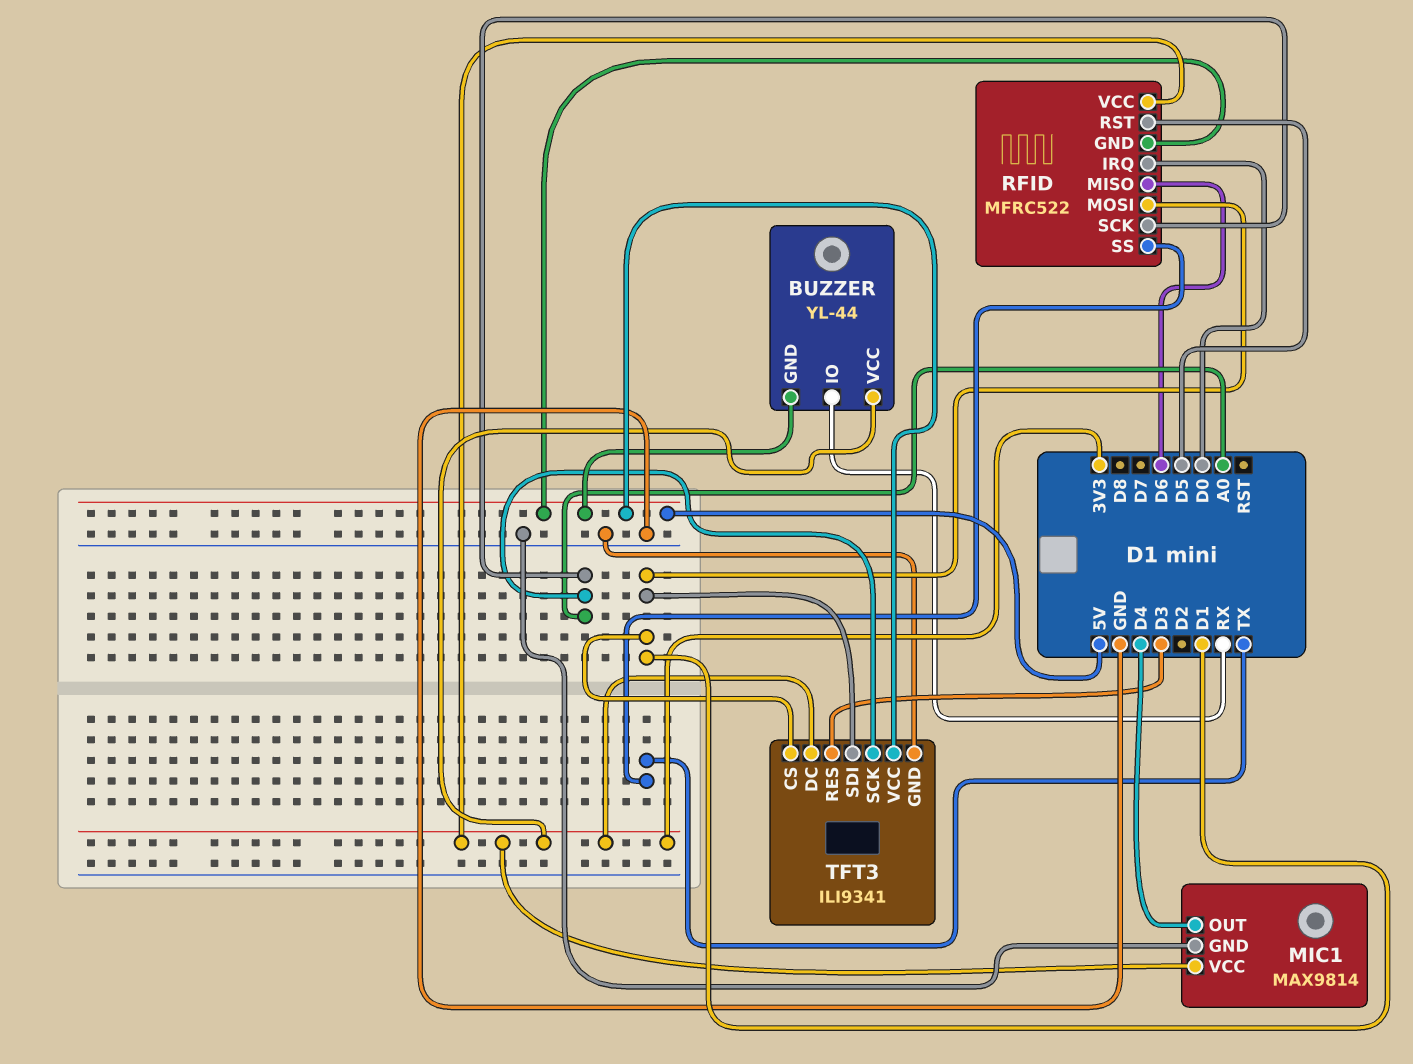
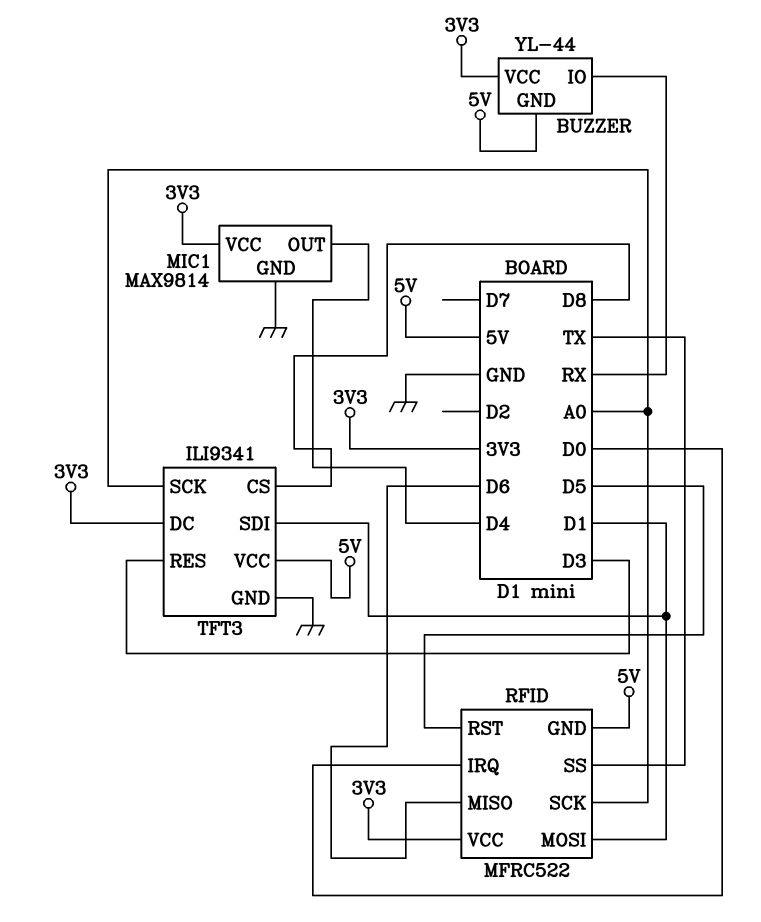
TFT3 pin CS: D1 -> D8

